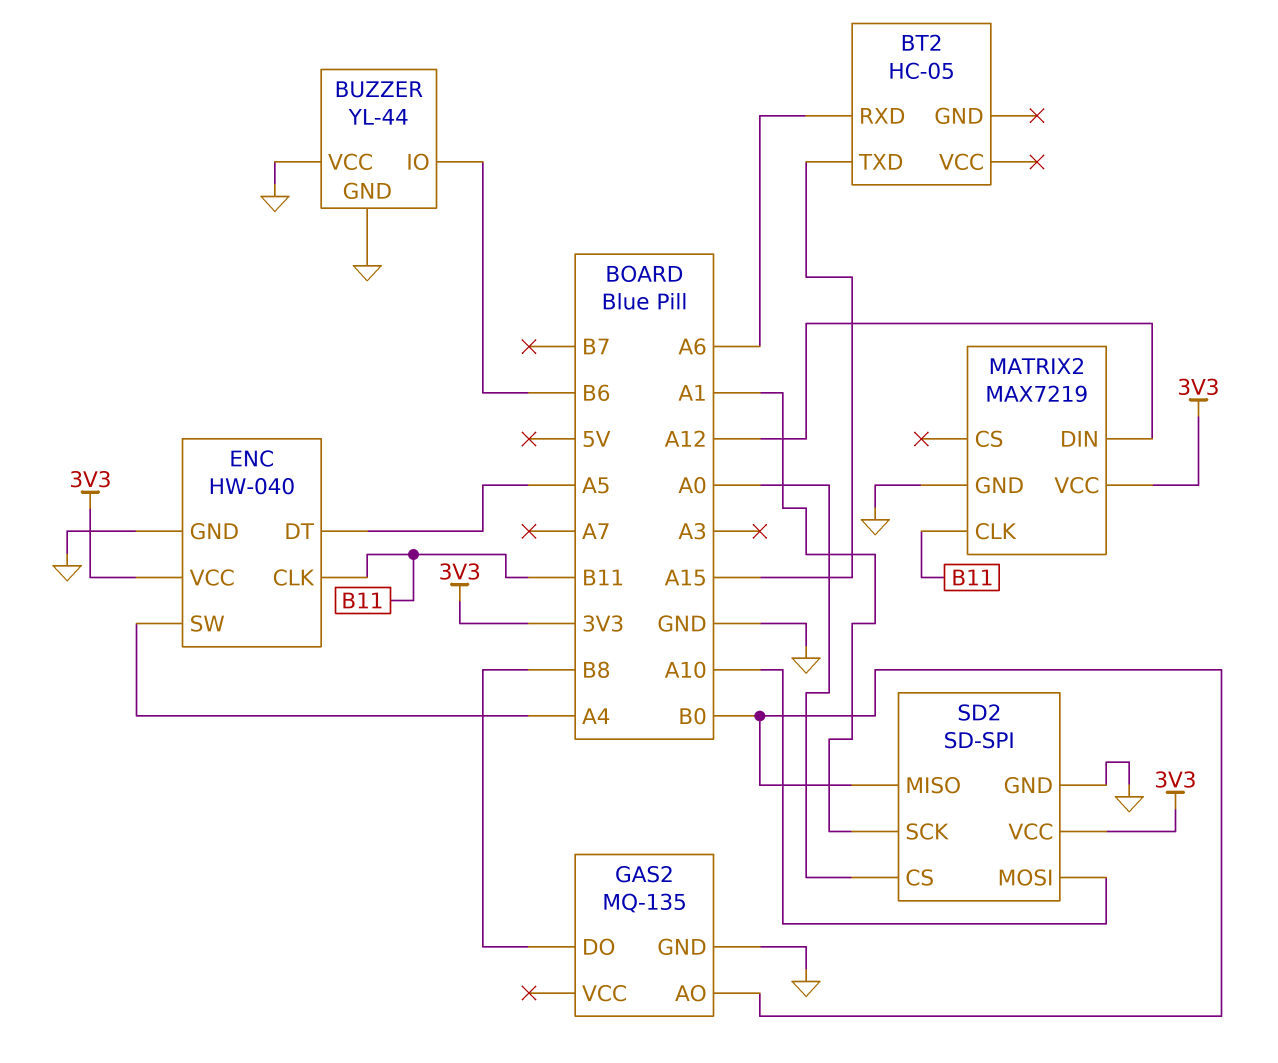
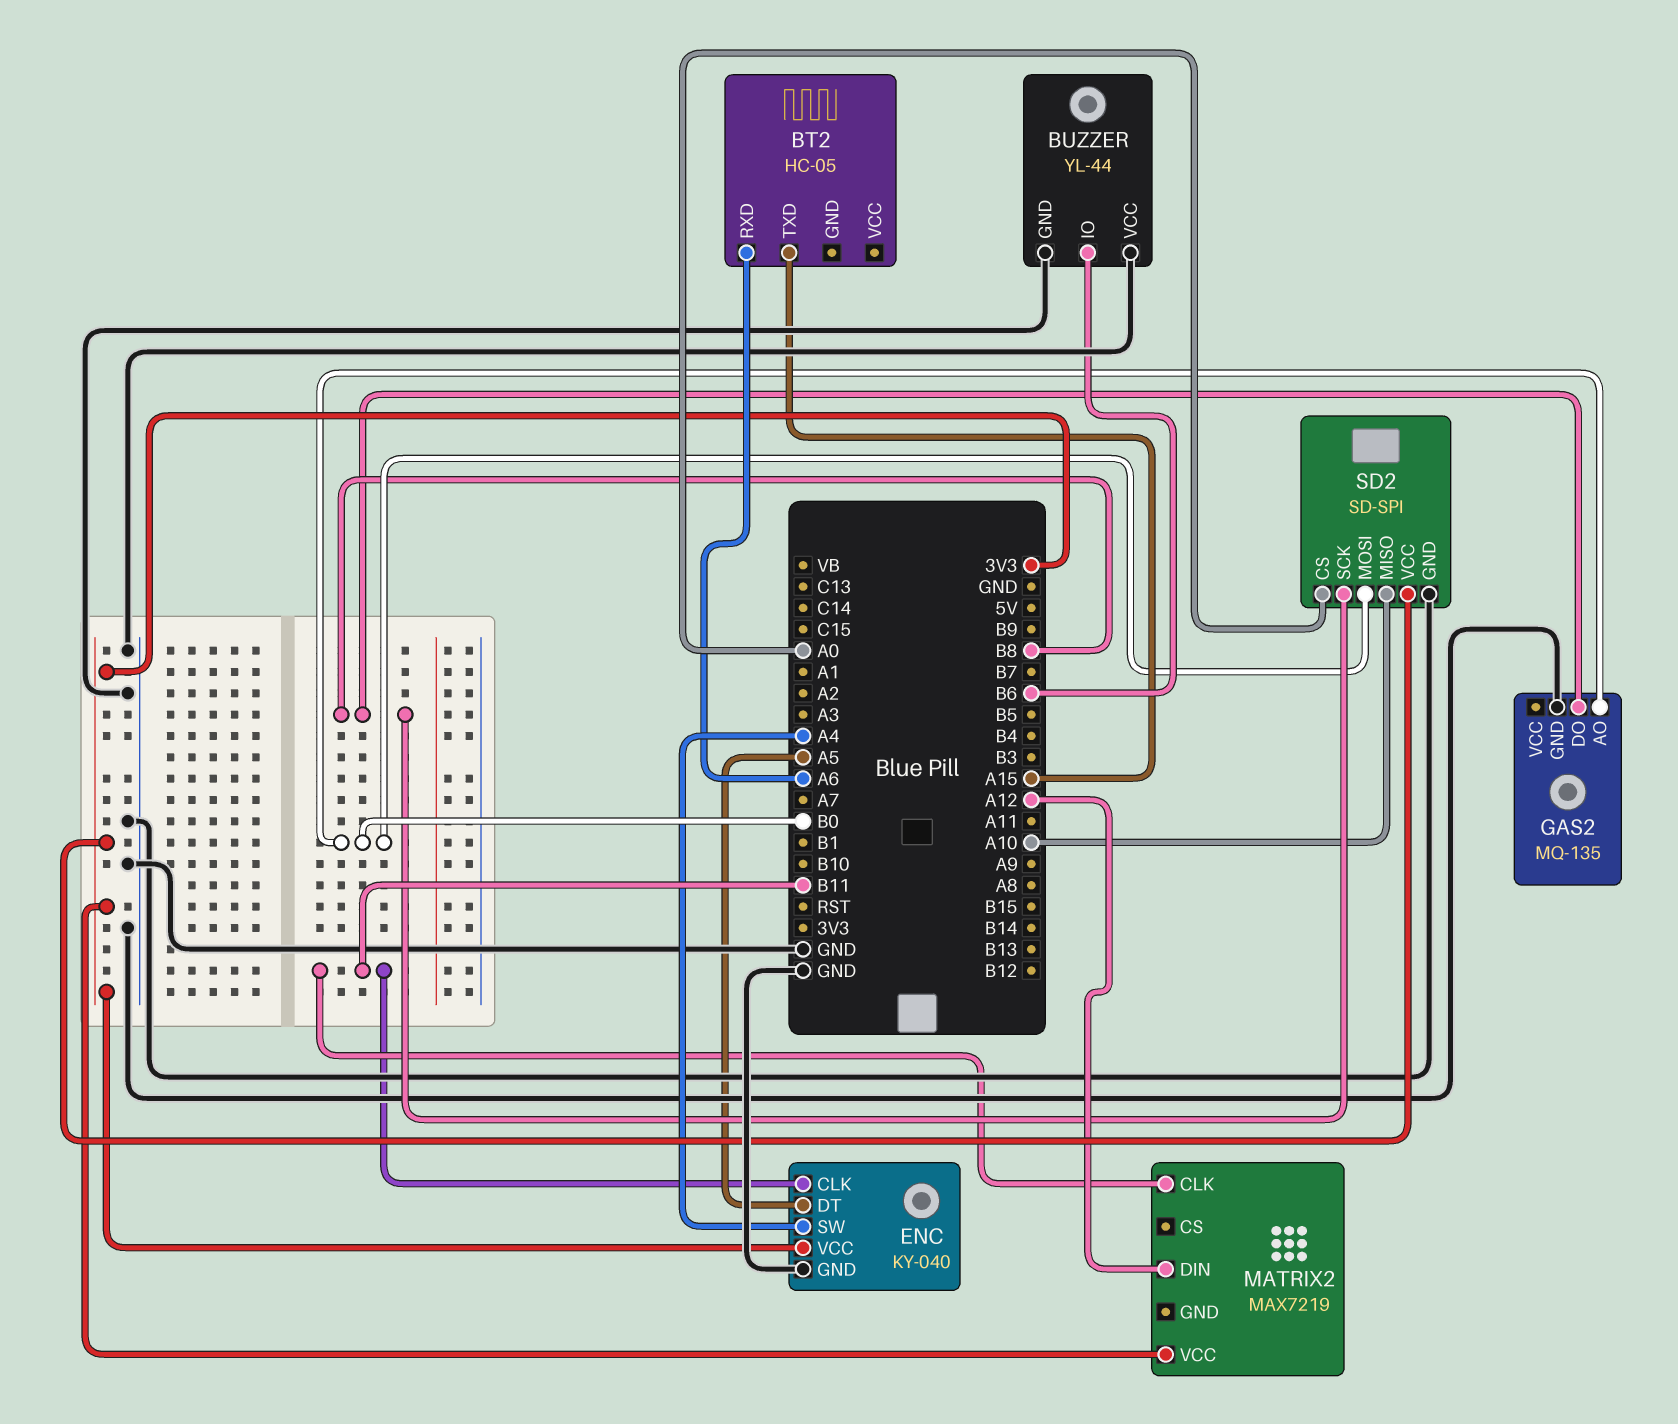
ENC: HW-040 -> KY-040
MATRIX2 pin GND: GND -> none
SD2 pin MISO: B0 -> A10
SD2 pin MOSI: A10 -> B0
SD2 pin SCK: A1 -> B8

